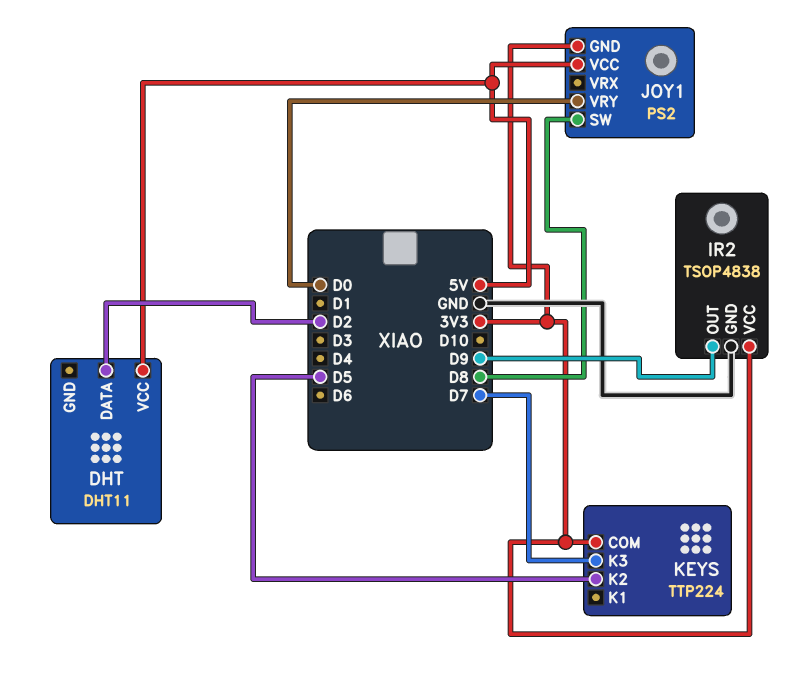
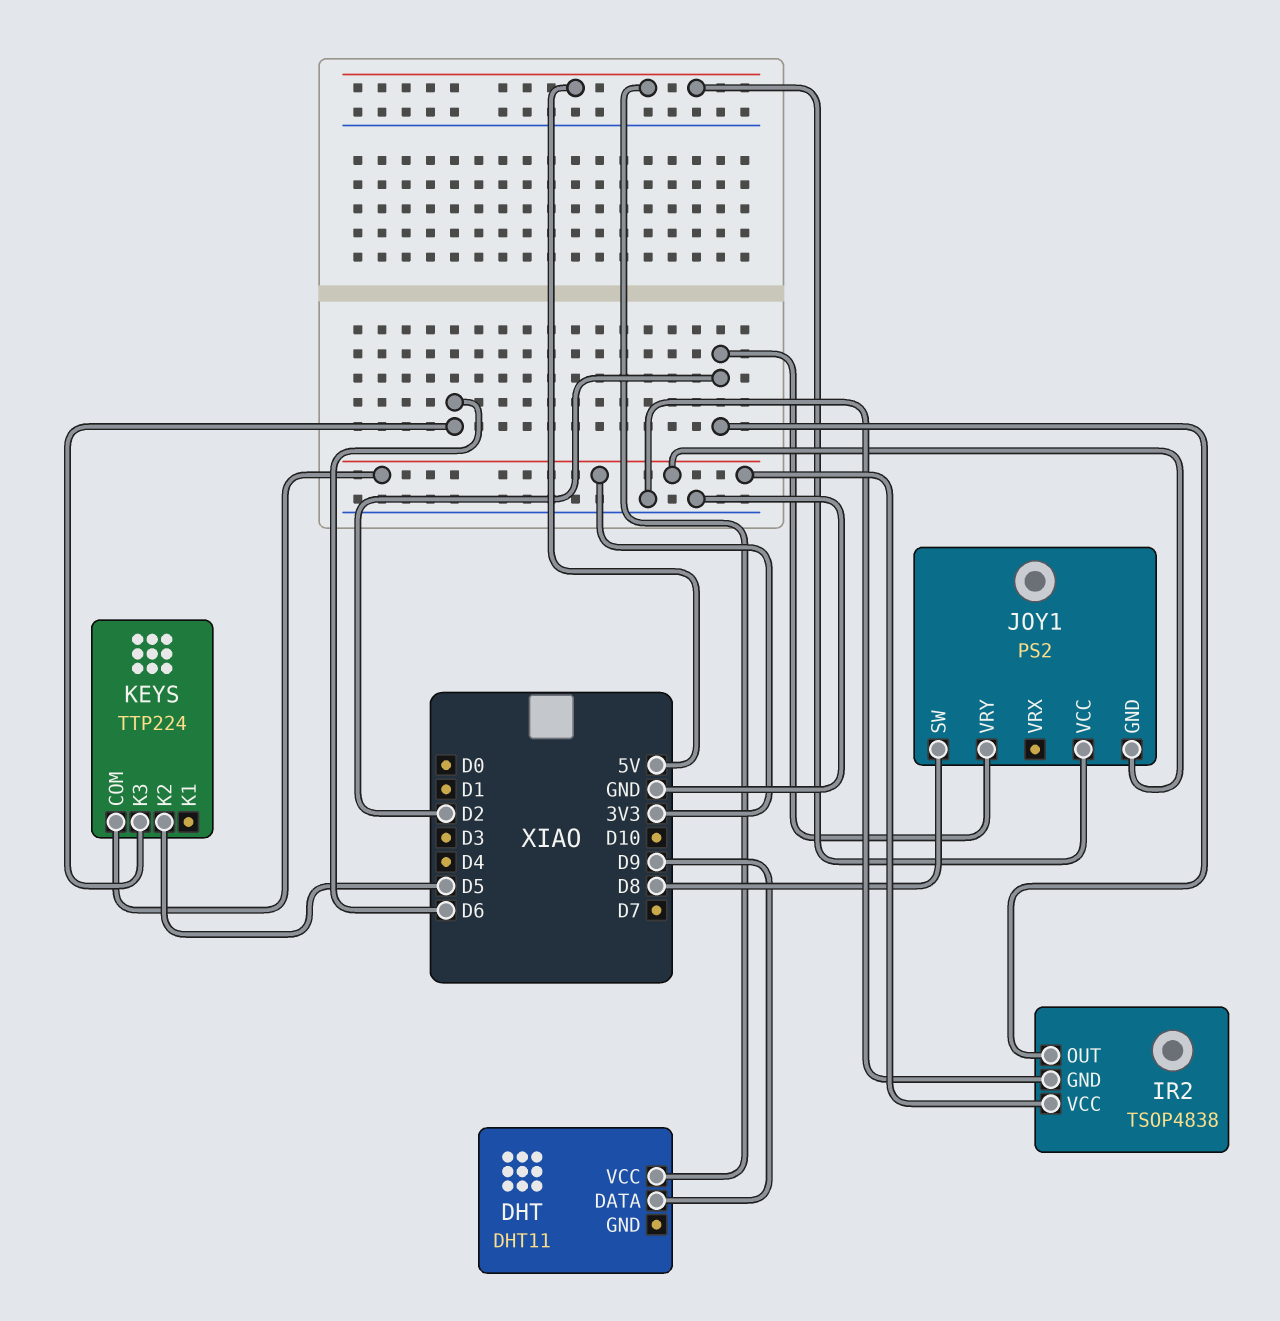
DHT pin DATA: D2 -> D9
IR2 pin OUT: D9 -> D2
JOY1 pin VRY: D0 -> D2
KEYS pin K3: D7 -> D6

